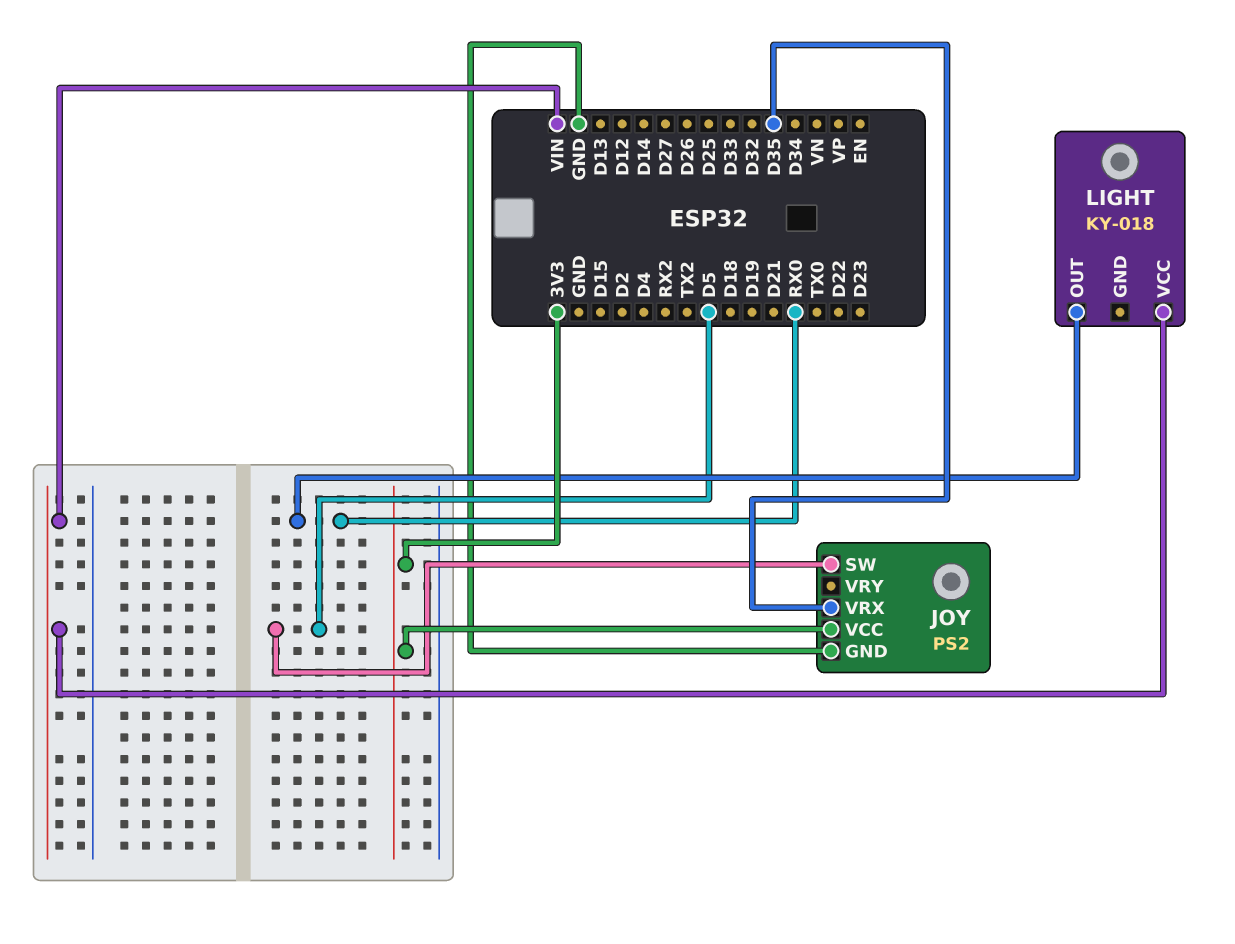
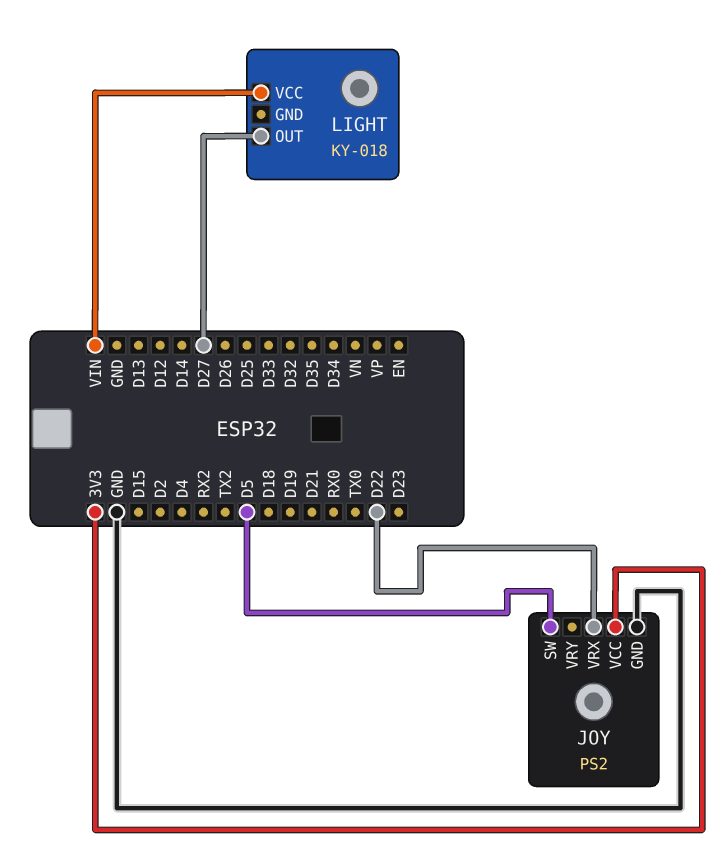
JOY pin VRX: D35 -> D22
LIGHT pin OUT: RX0 -> D27

